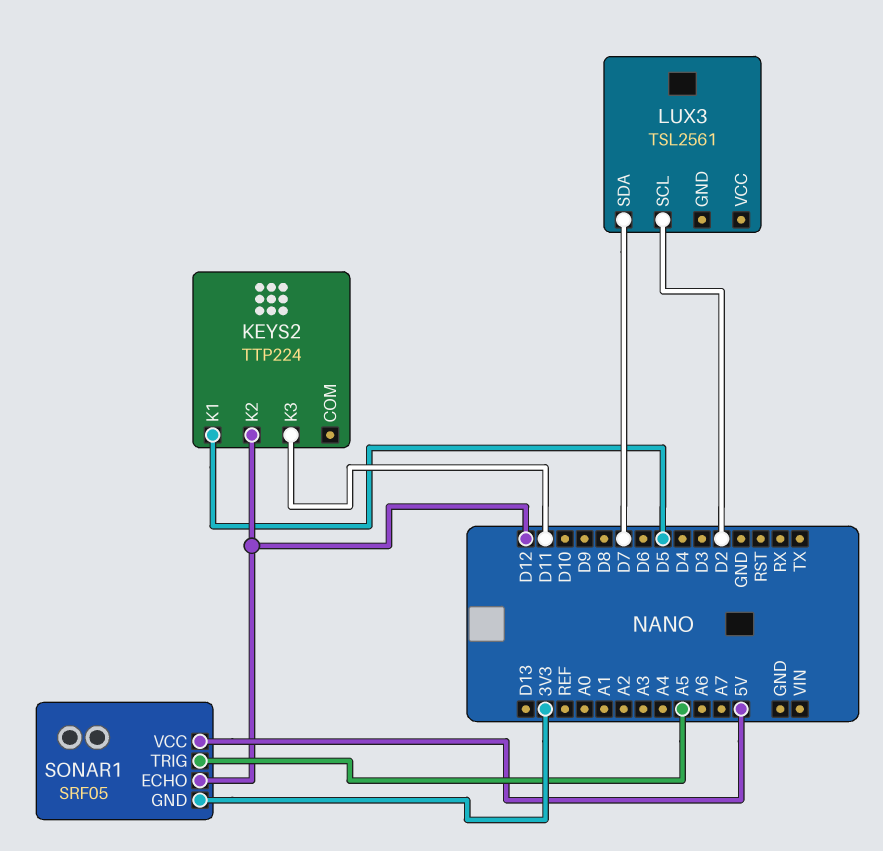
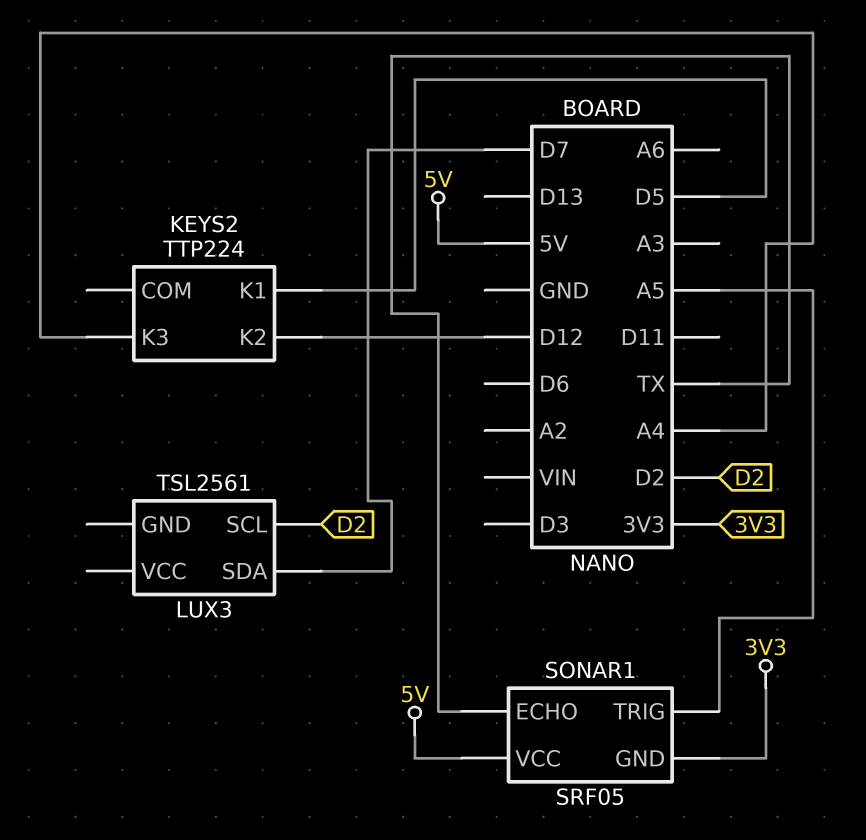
KEYS2 pin K3: D11 -> A4
SONAR1 pin ECHO: D12 -> TX

